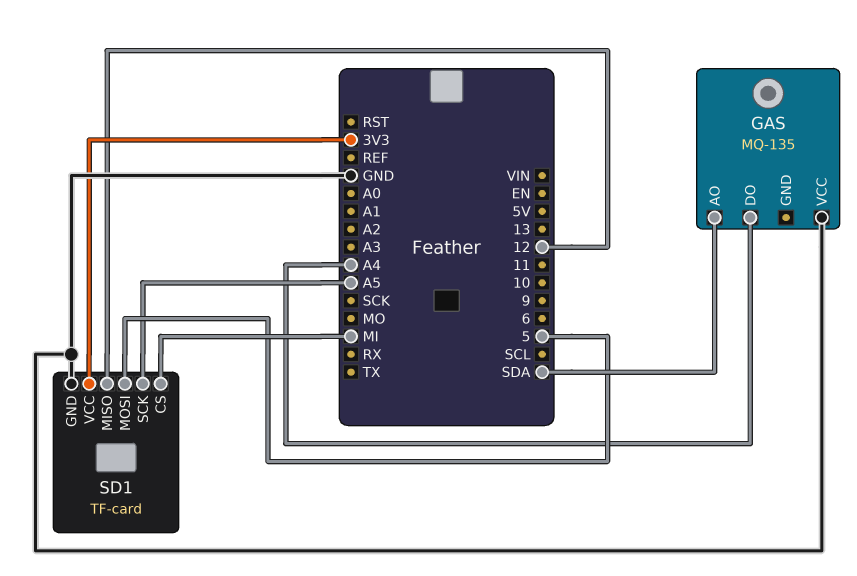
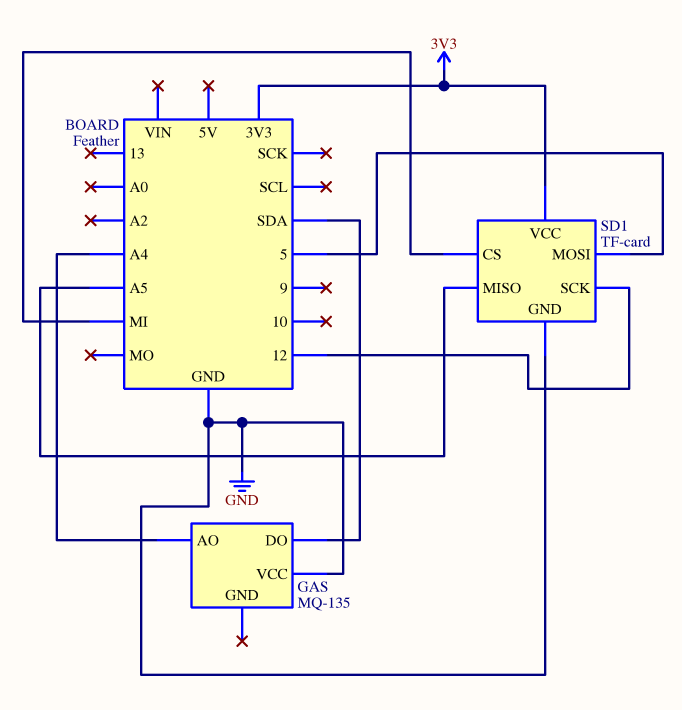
GAS pin AO: SDA -> A4
GAS pin DO: A4 -> SDA
SD1 pin MISO: 12 -> A5
SD1 pin SCK: A5 -> 12

